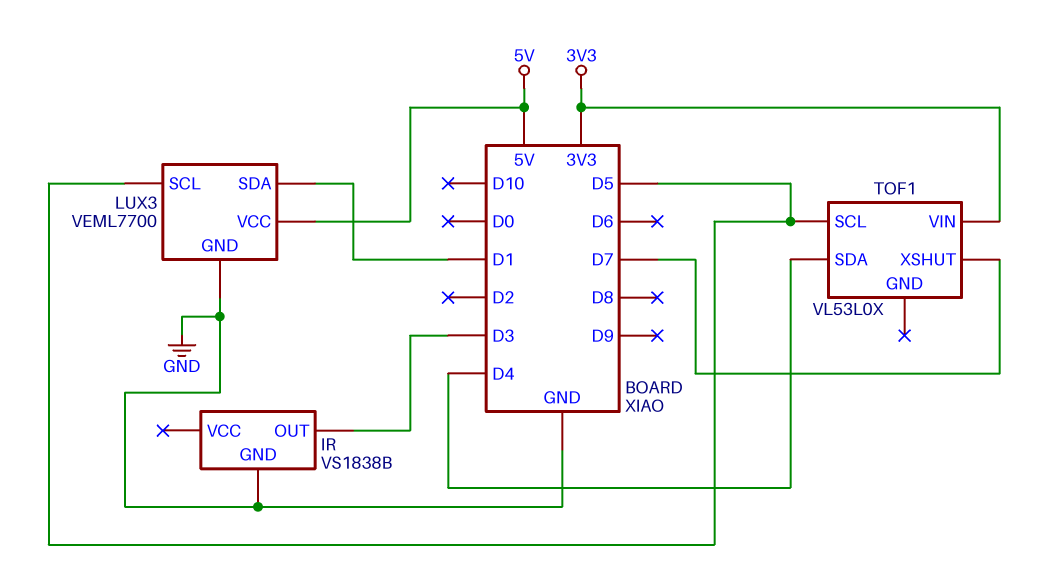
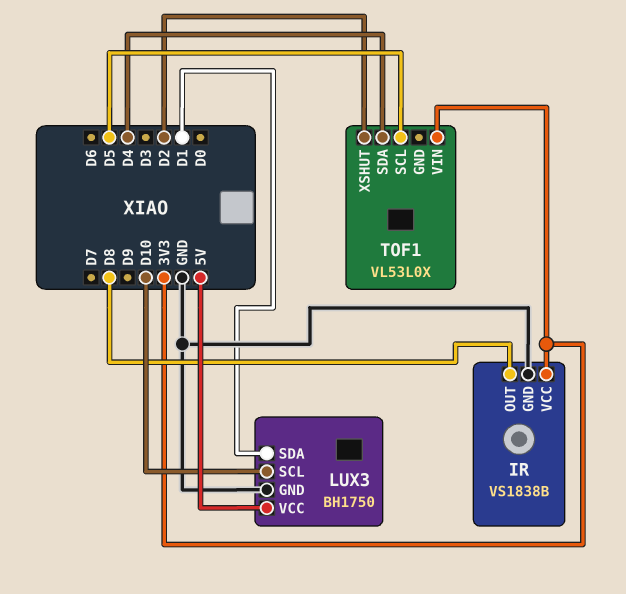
IR pin OUT: D3 -> D8
IR pin VCC: none -> 3V3
LUX3: VEML7700 -> BH1750
LUX3 pin SCL: D5 -> D10
TOF1 pin XSHUT: D7 -> D2

